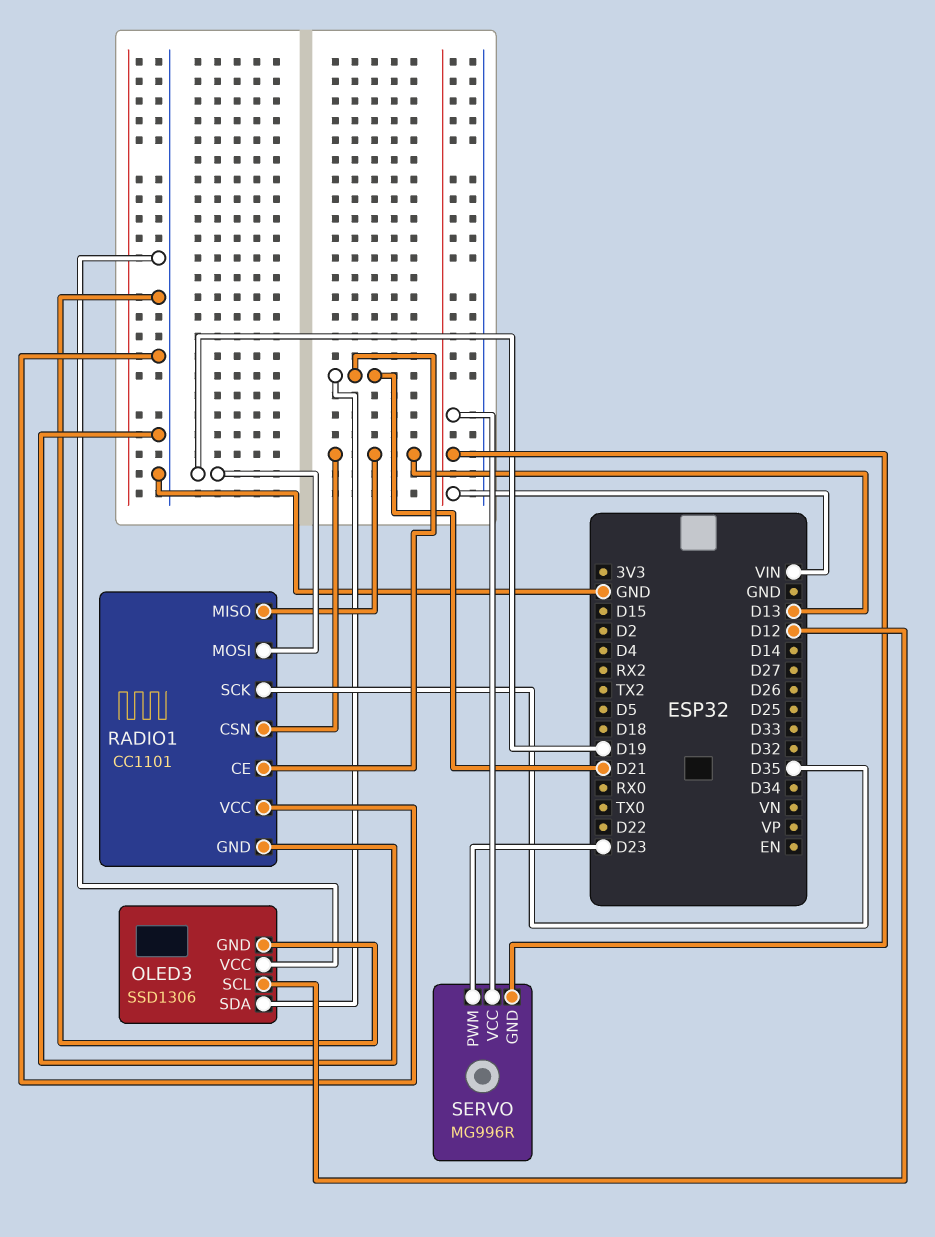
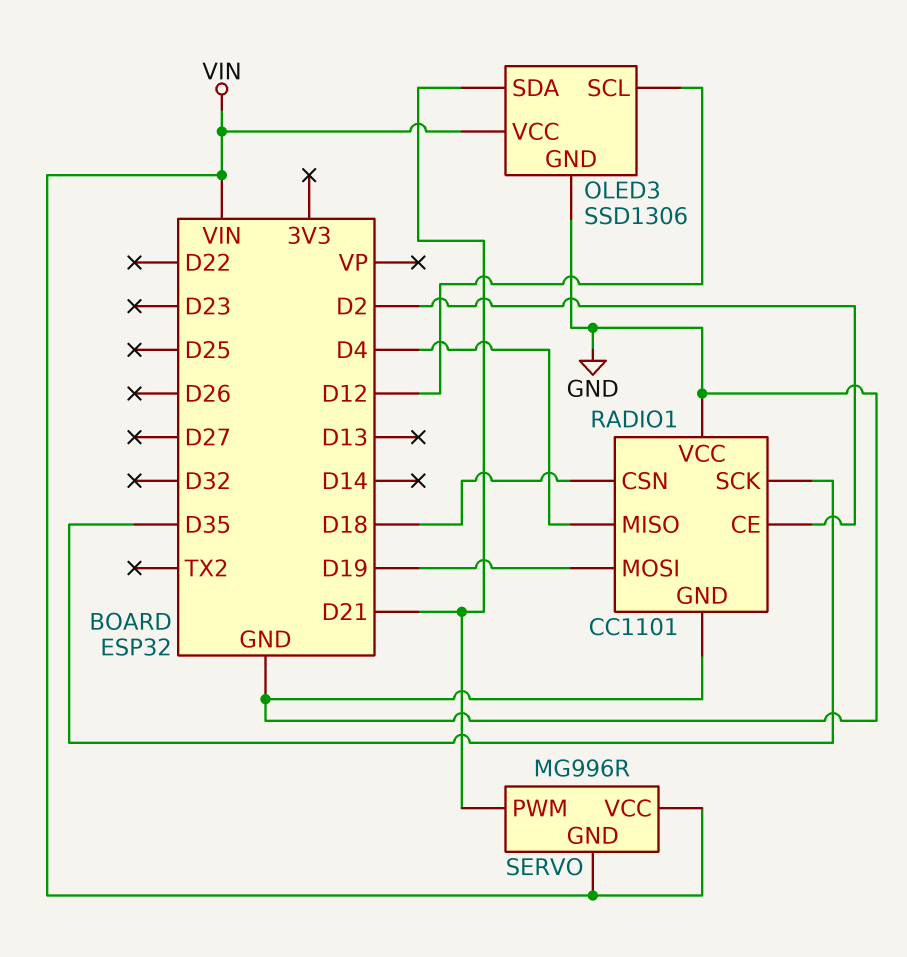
OLED3 pin VCC: GND -> VIN
RADIO1 pin CE: D21 -> D2
RADIO1 pin CSN: D13 -> D18
RADIO1 pin MISO: D13 -> D4
SERVO pin PWM: D23 -> D21

